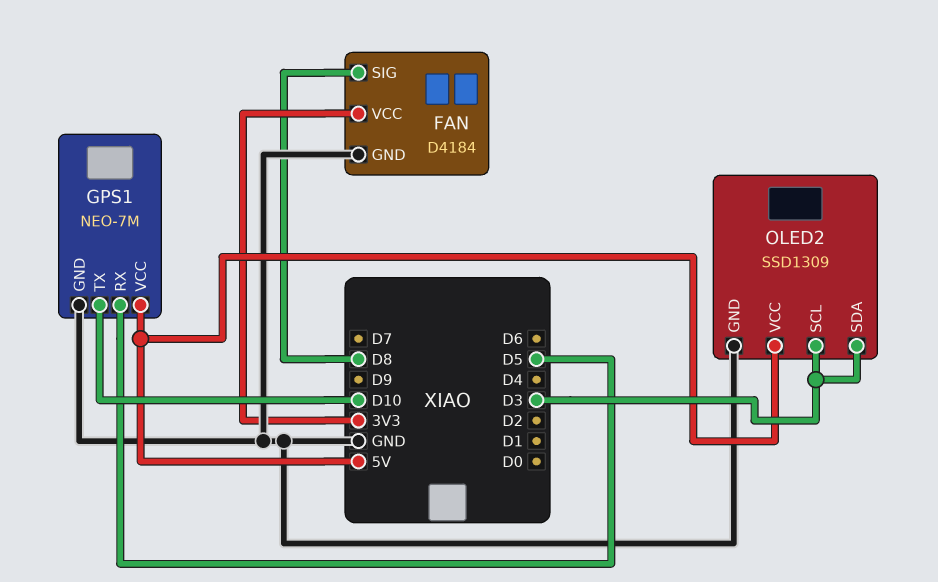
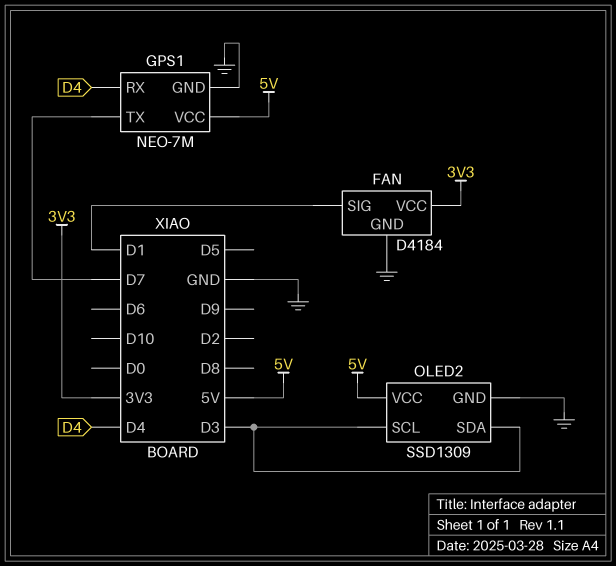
FAN pin SIG: D8 -> D1
GPS1 pin RX: D5 -> D4
GPS1 pin TX: D10 -> D7

